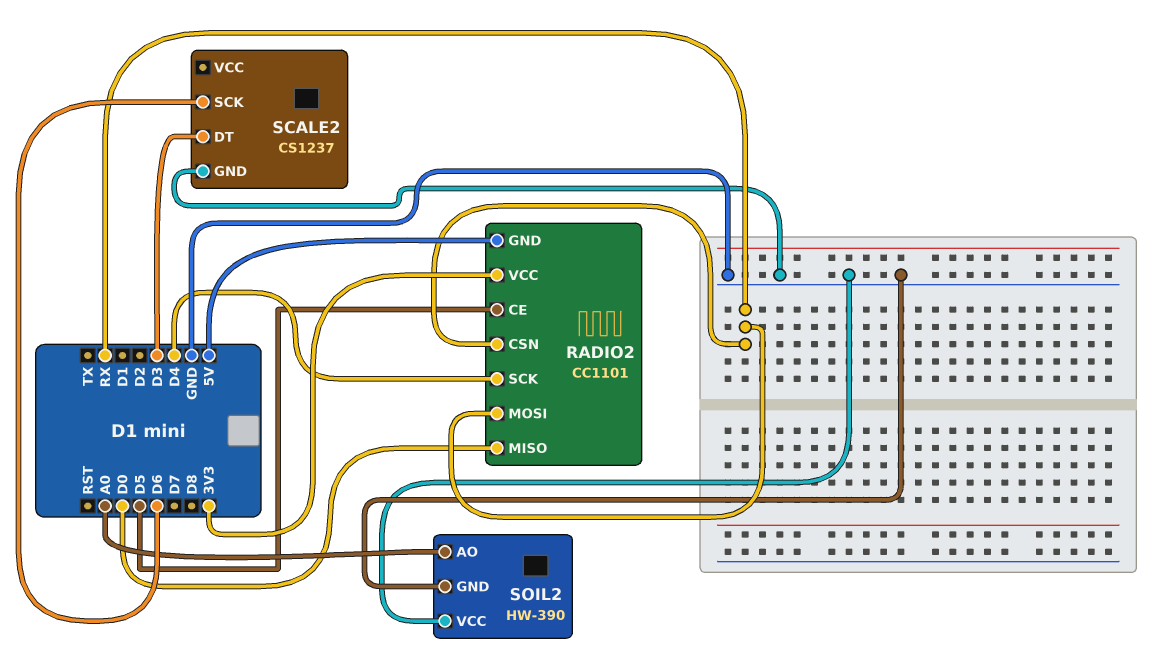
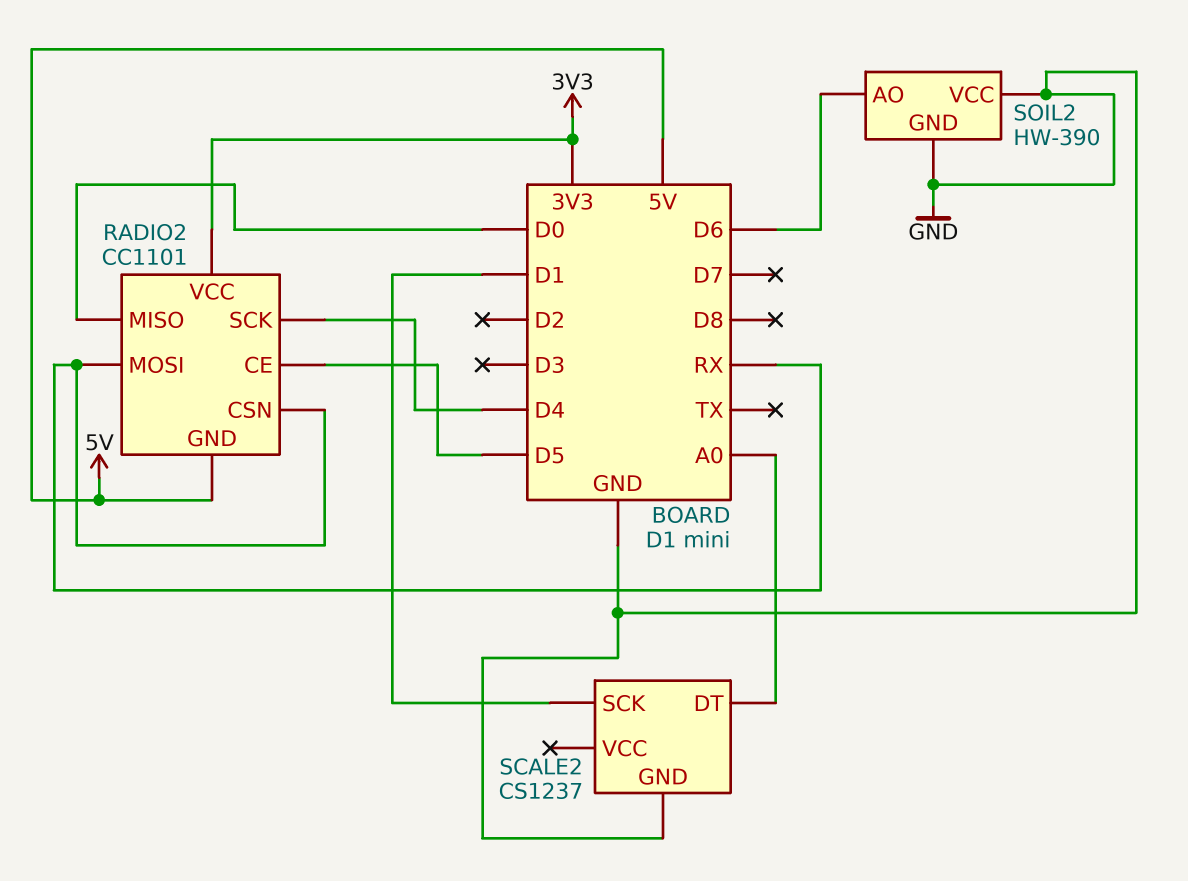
SCALE2 pin DT: D3 -> A0
SCALE2 pin SCK: D6 -> D1
SOIL2 pin AO: A0 -> D6

